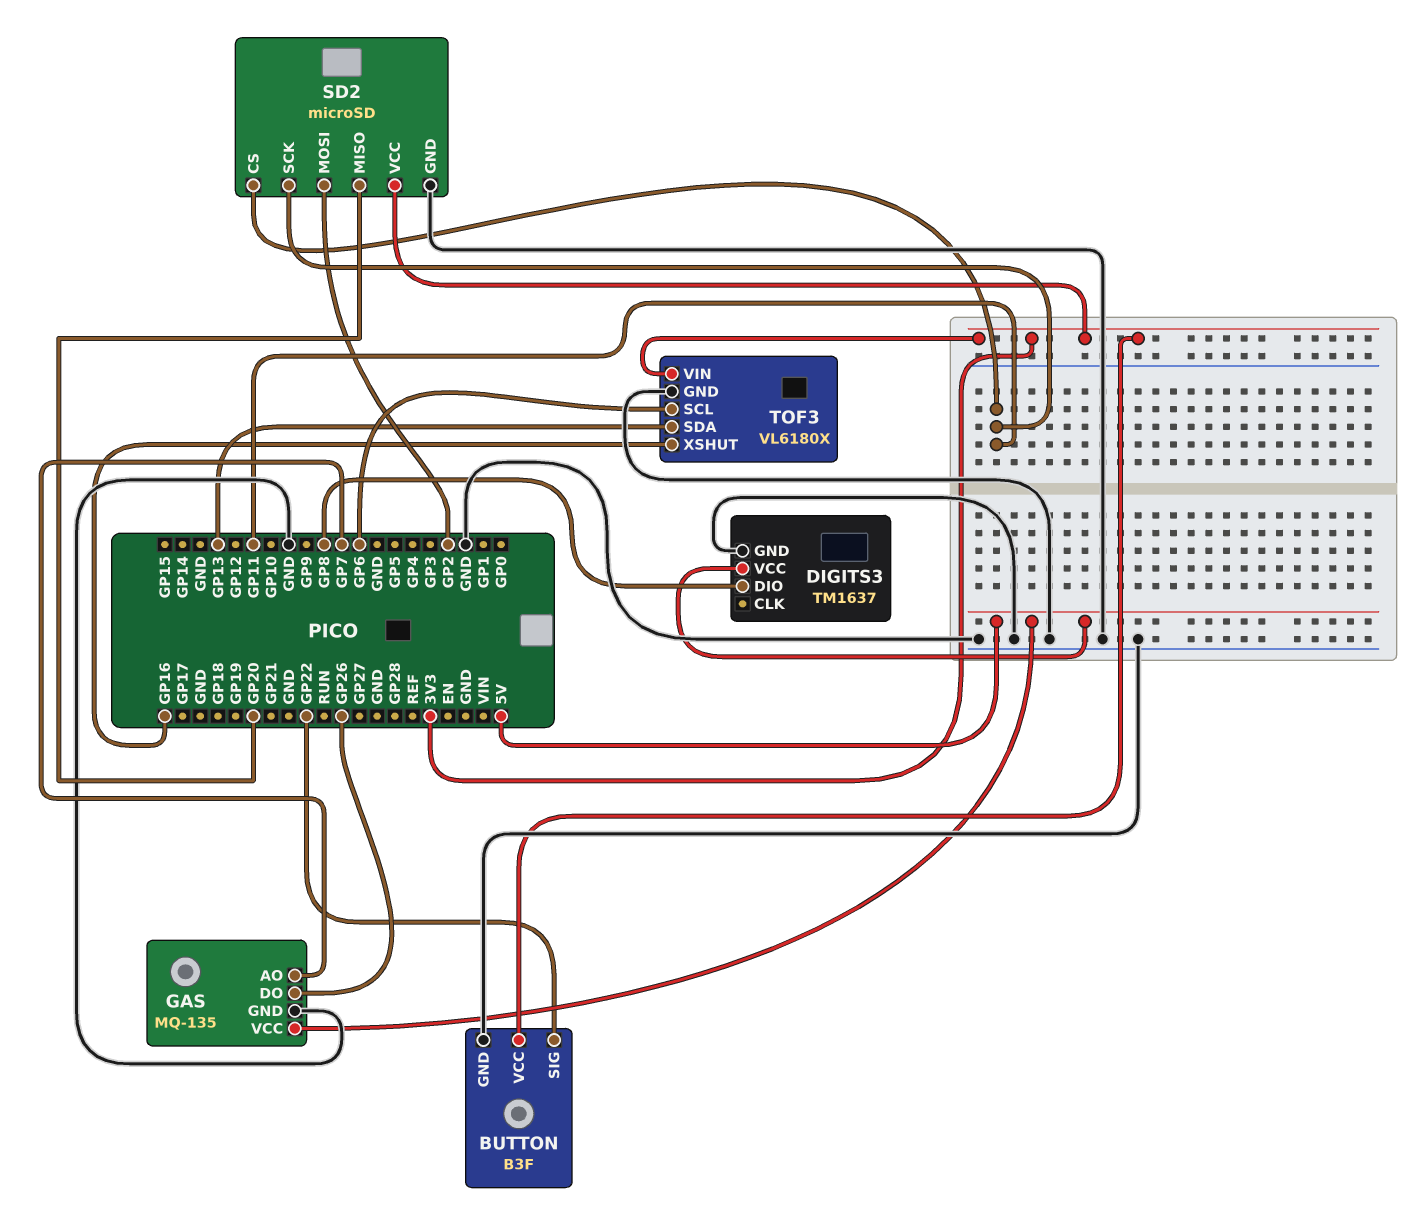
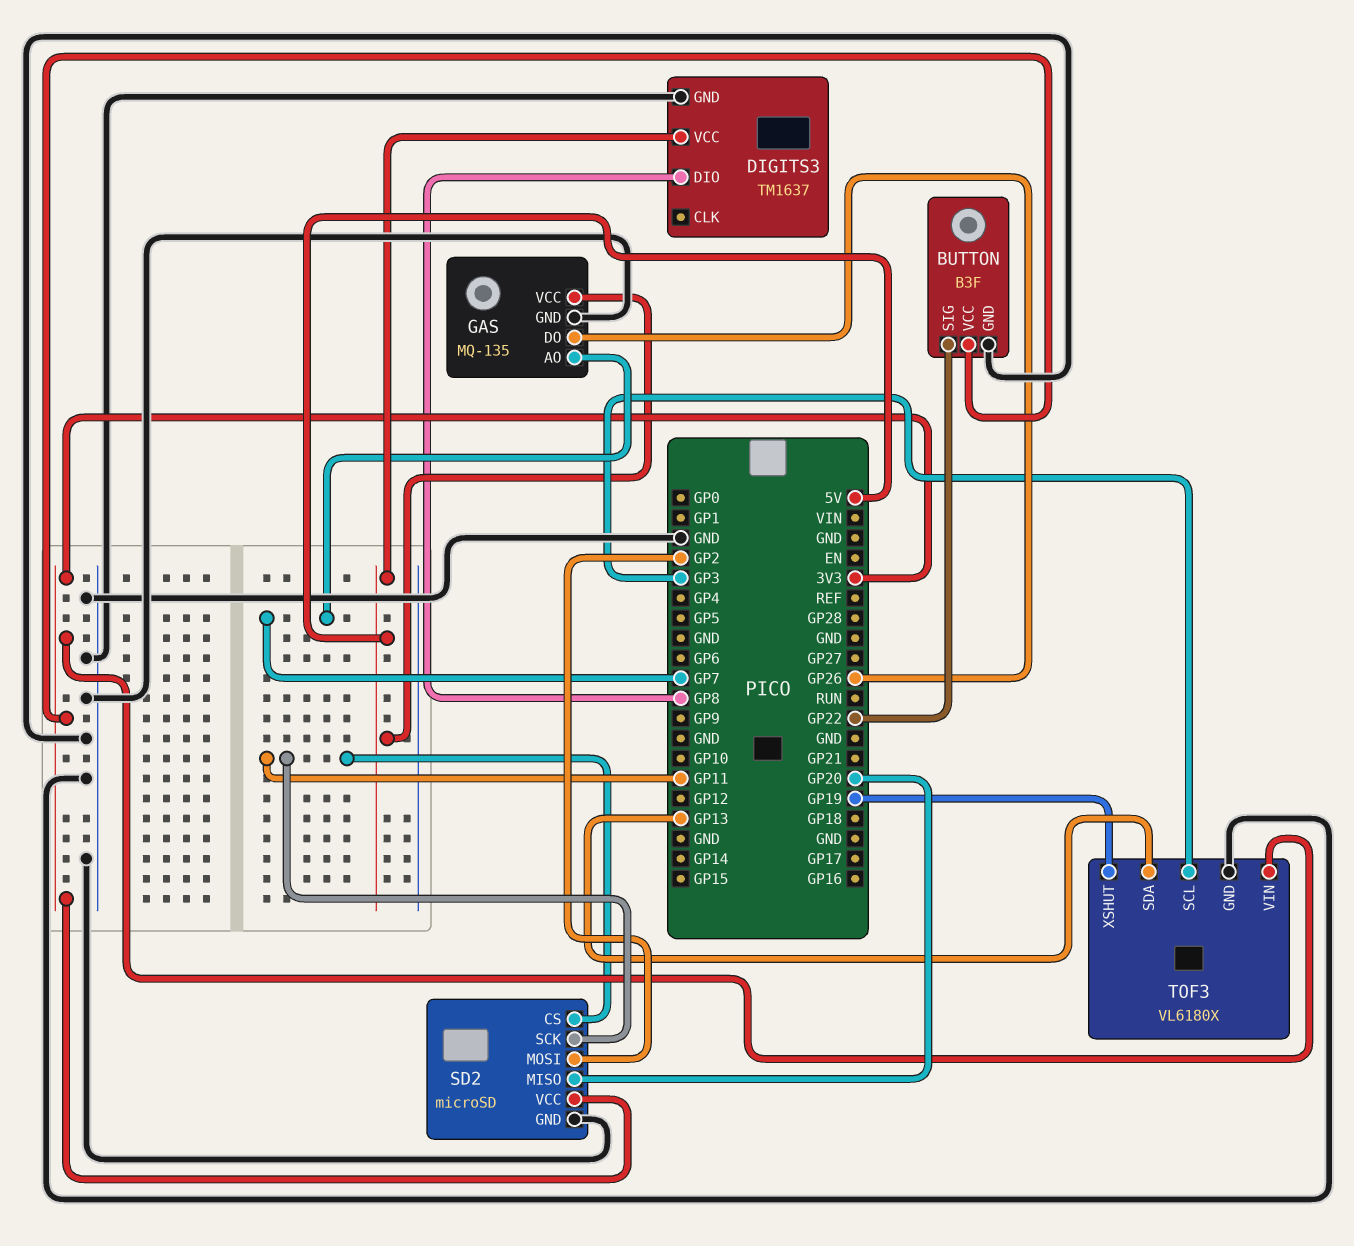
TOF3 pin SCL: GP6 -> GP3
TOF3 pin XSHUT: GP16 -> GP19

